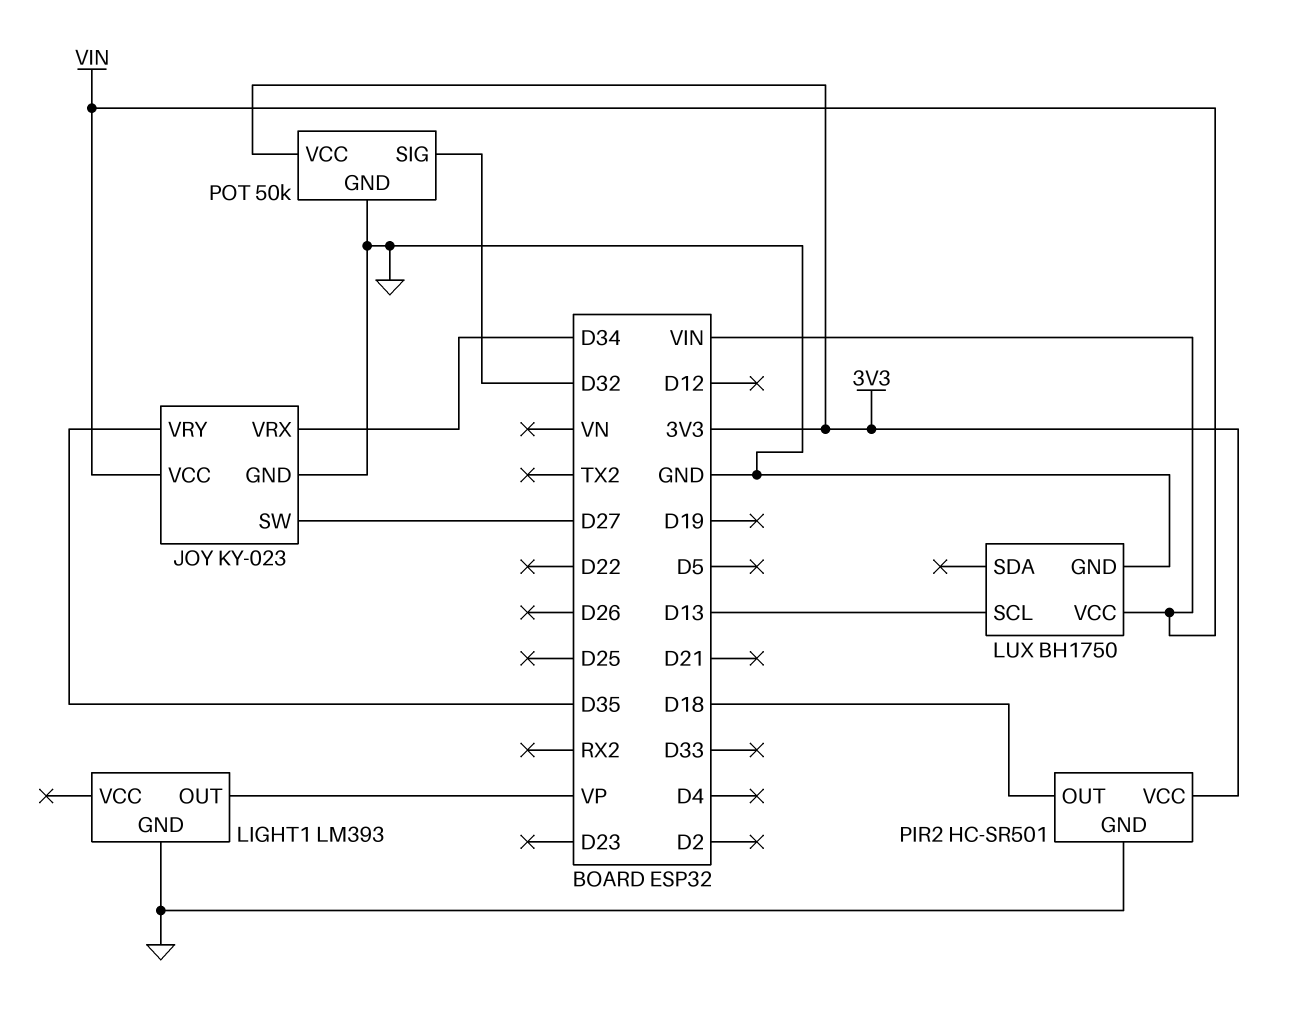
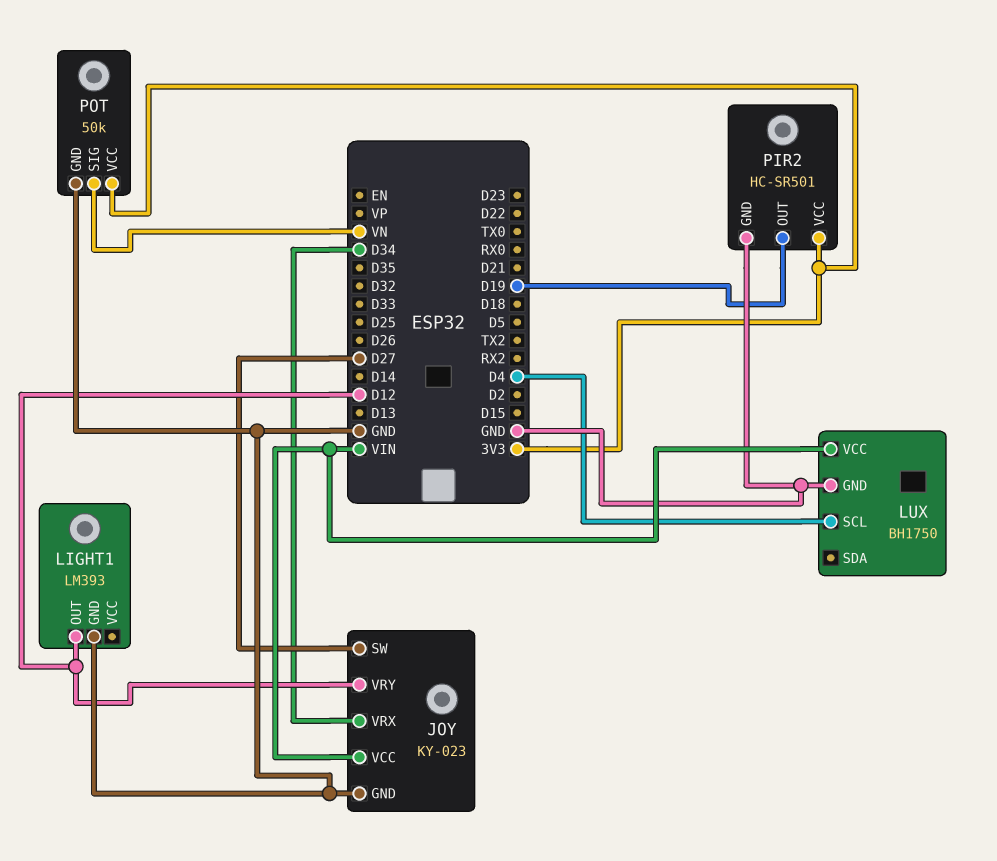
JOY pin VRY: D35 -> D12
LIGHT1 pin OUT: VP -> D12
LUX pin SCL: D13 -> D4
PIR2 pin OUT: D18 -> D19
POT pin SIG: D32 -> VN

